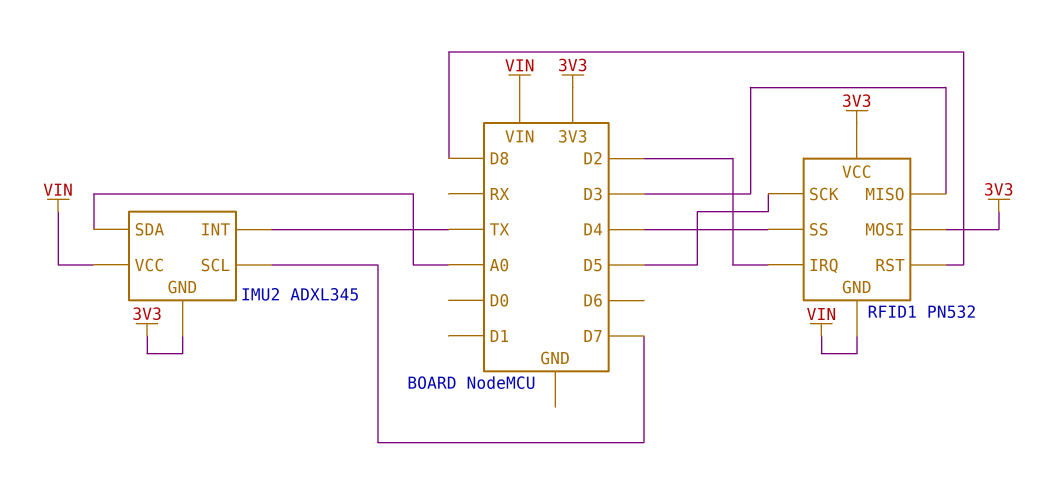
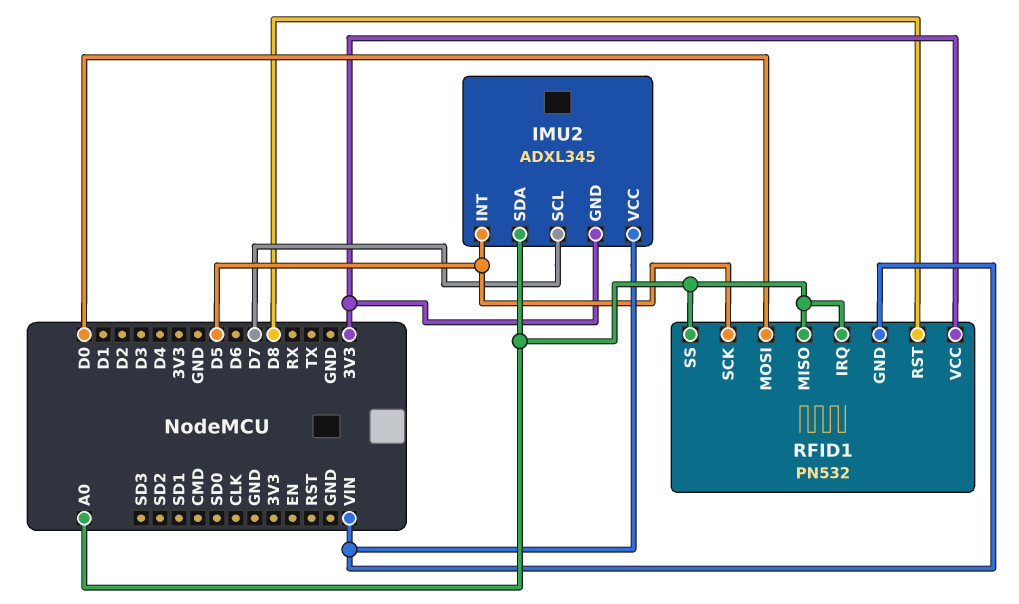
IMU2 pin INT: TX -> D5
RFID1 pin IRQ: D2 -> A0
RFID1 pin MISO: D3 -> A0
RFID1 pin MOSI: 3V3 -> D0
RFID1 pin SS: D4 -> A0

